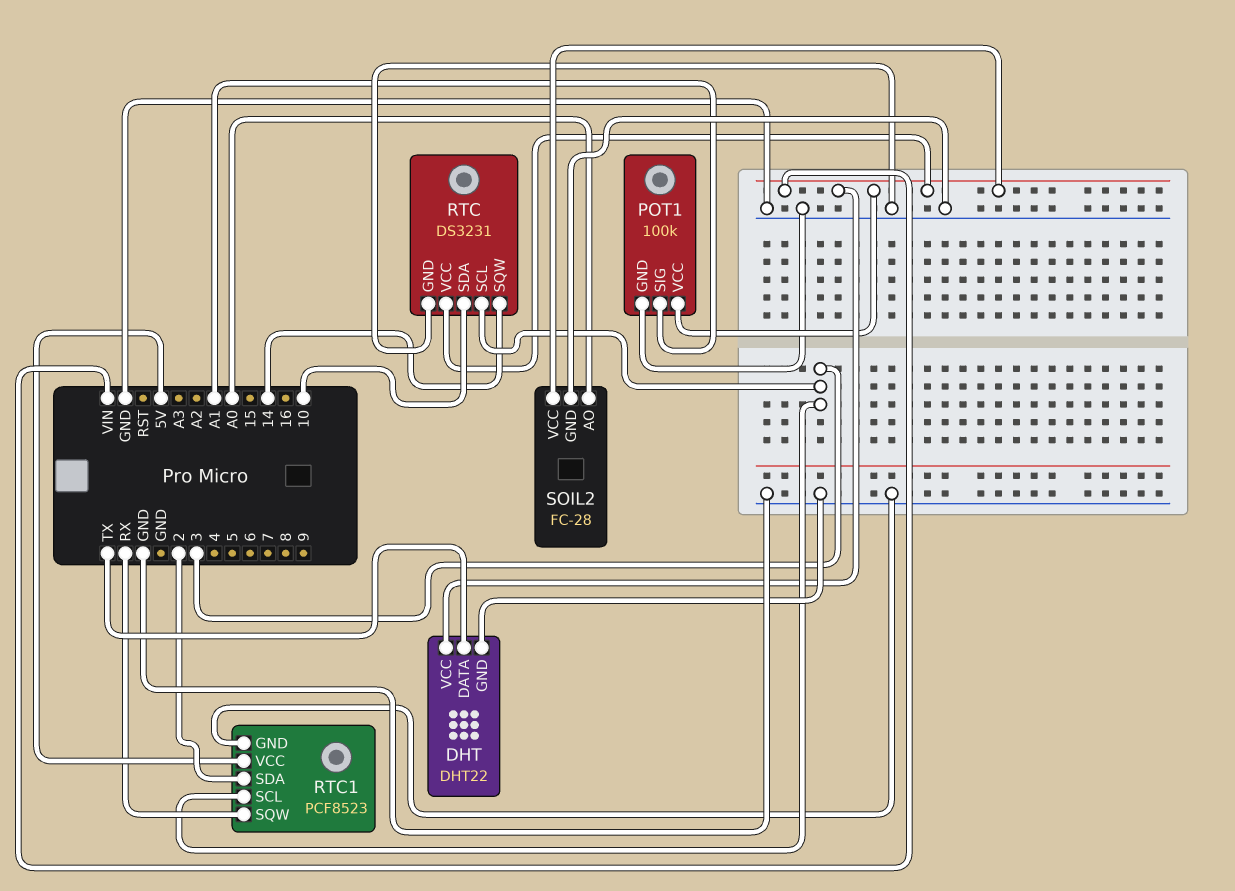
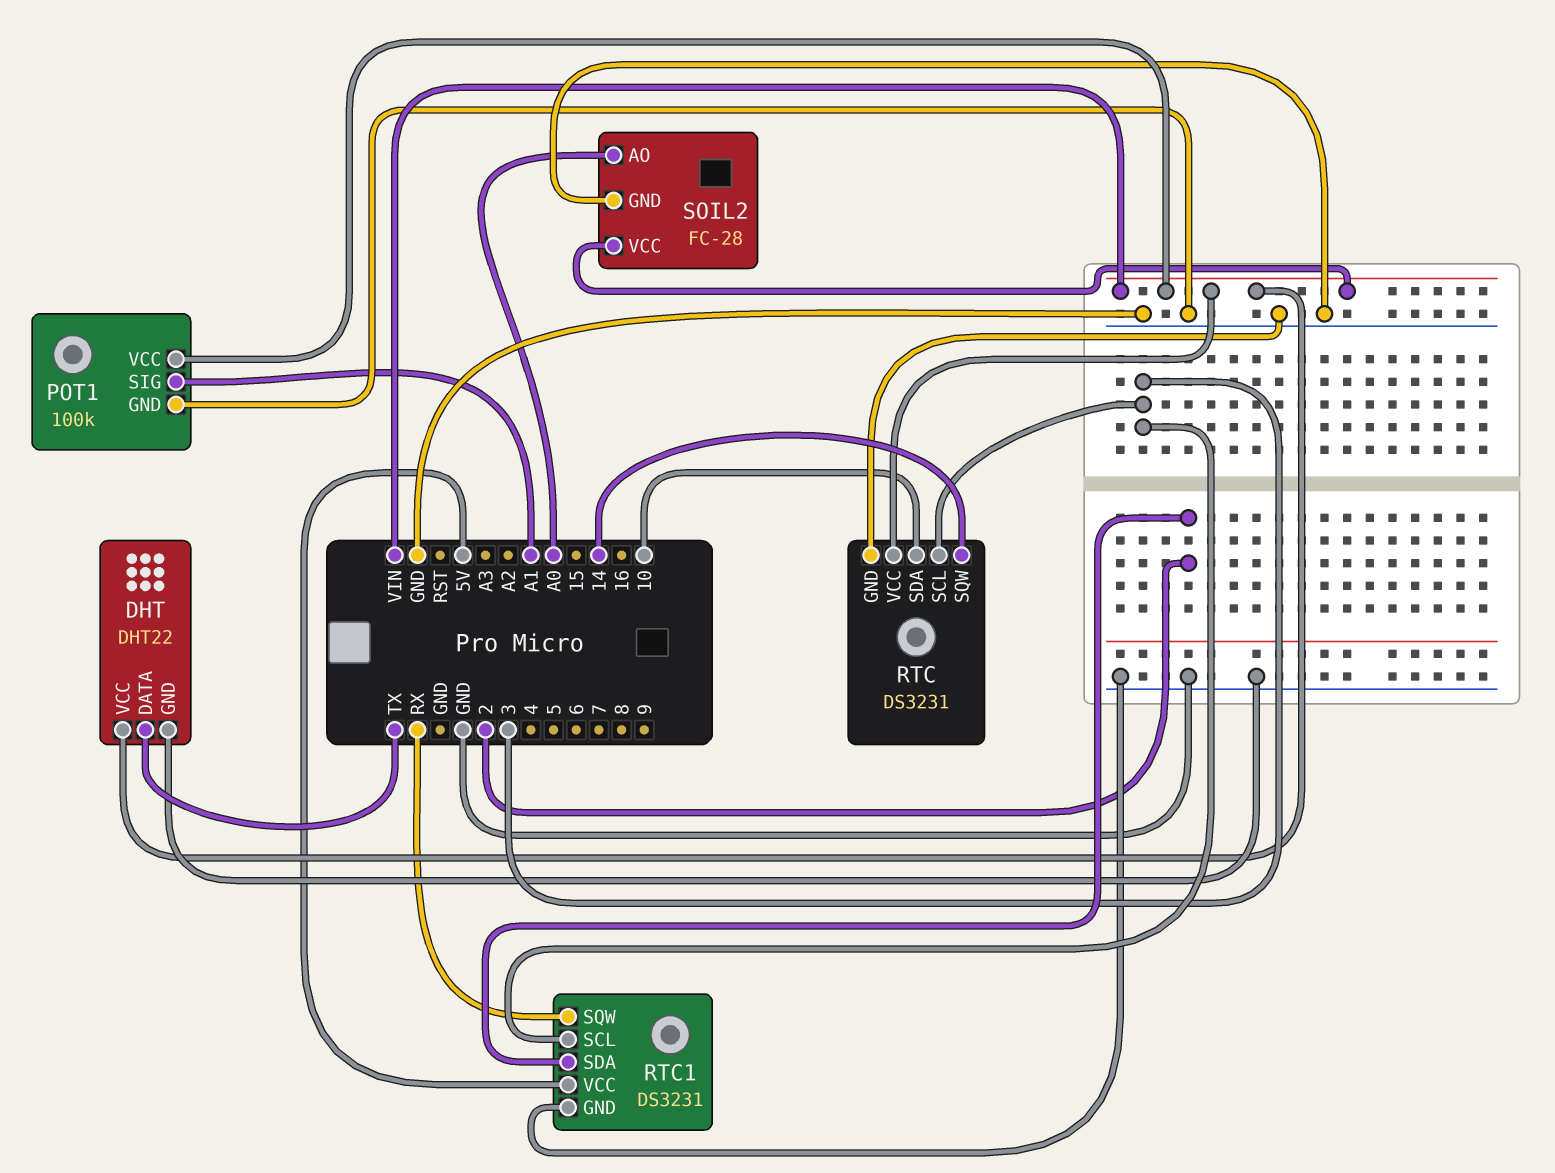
RTC1: PCF8523 -> DS3231

